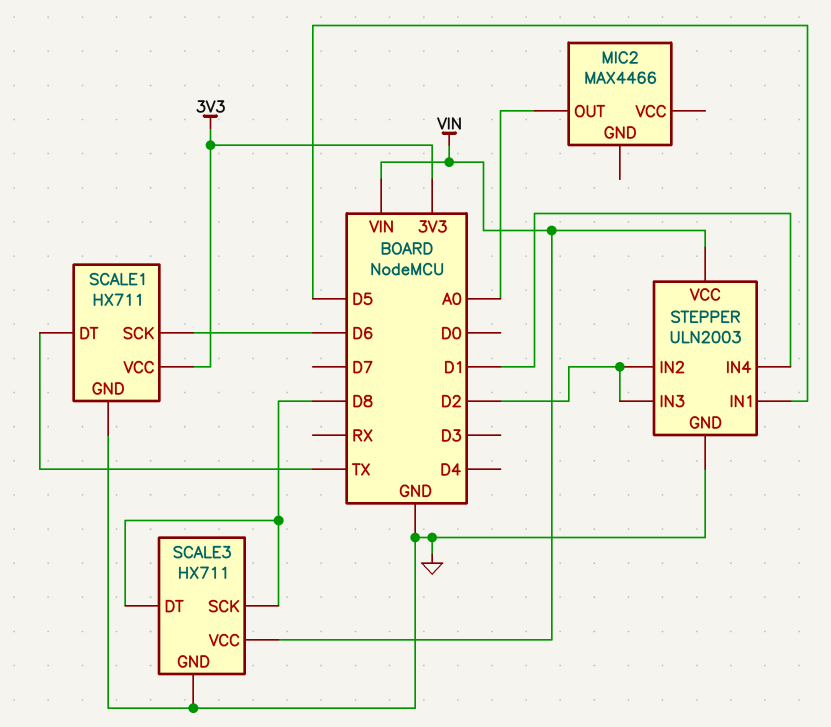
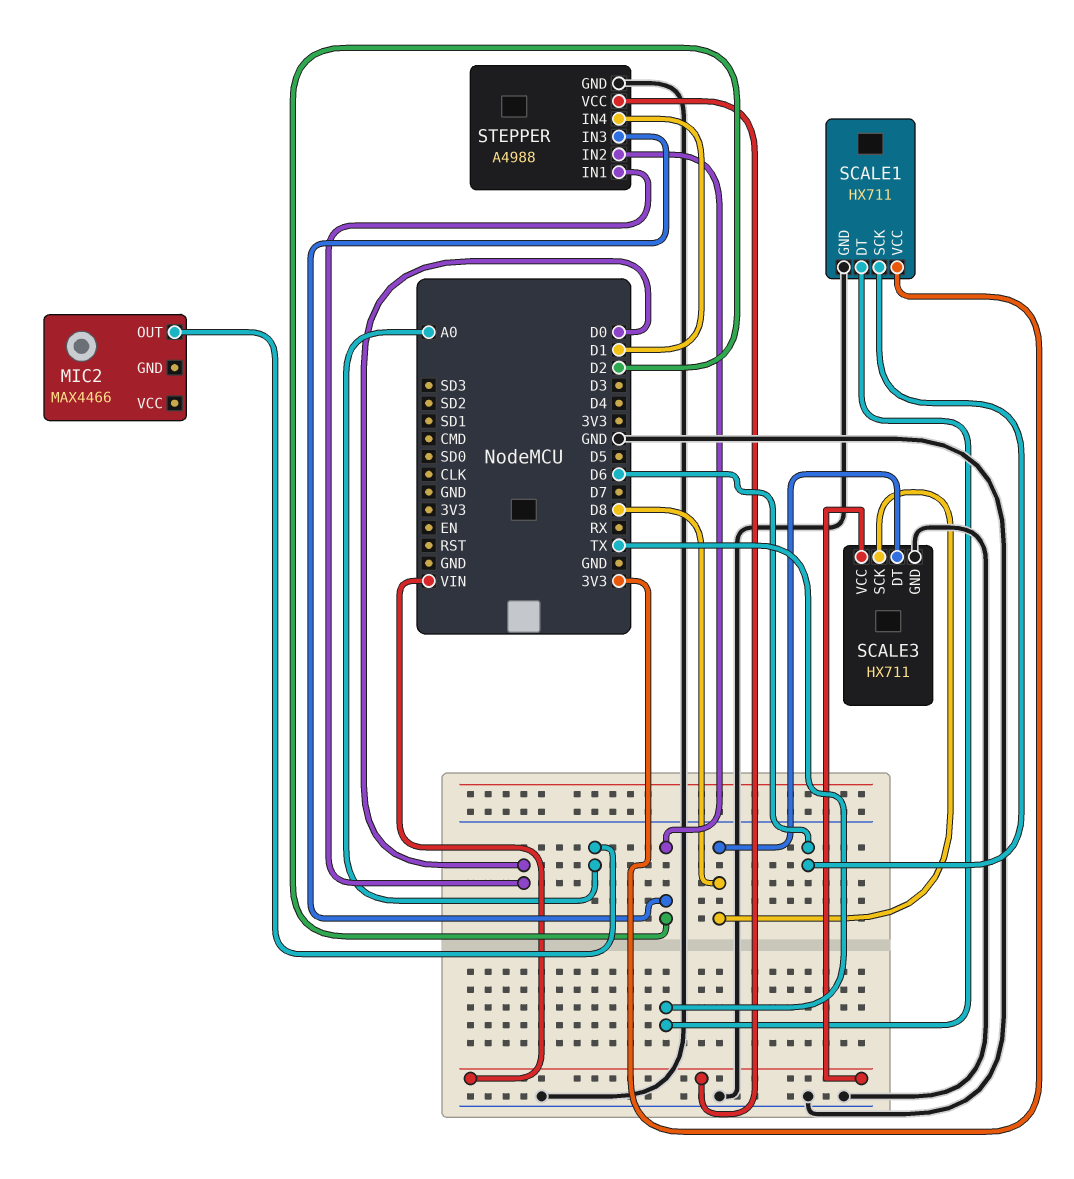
STEPPER: ULN2003 -> A4988
STEPPER pin IN1: D5 -> D0

